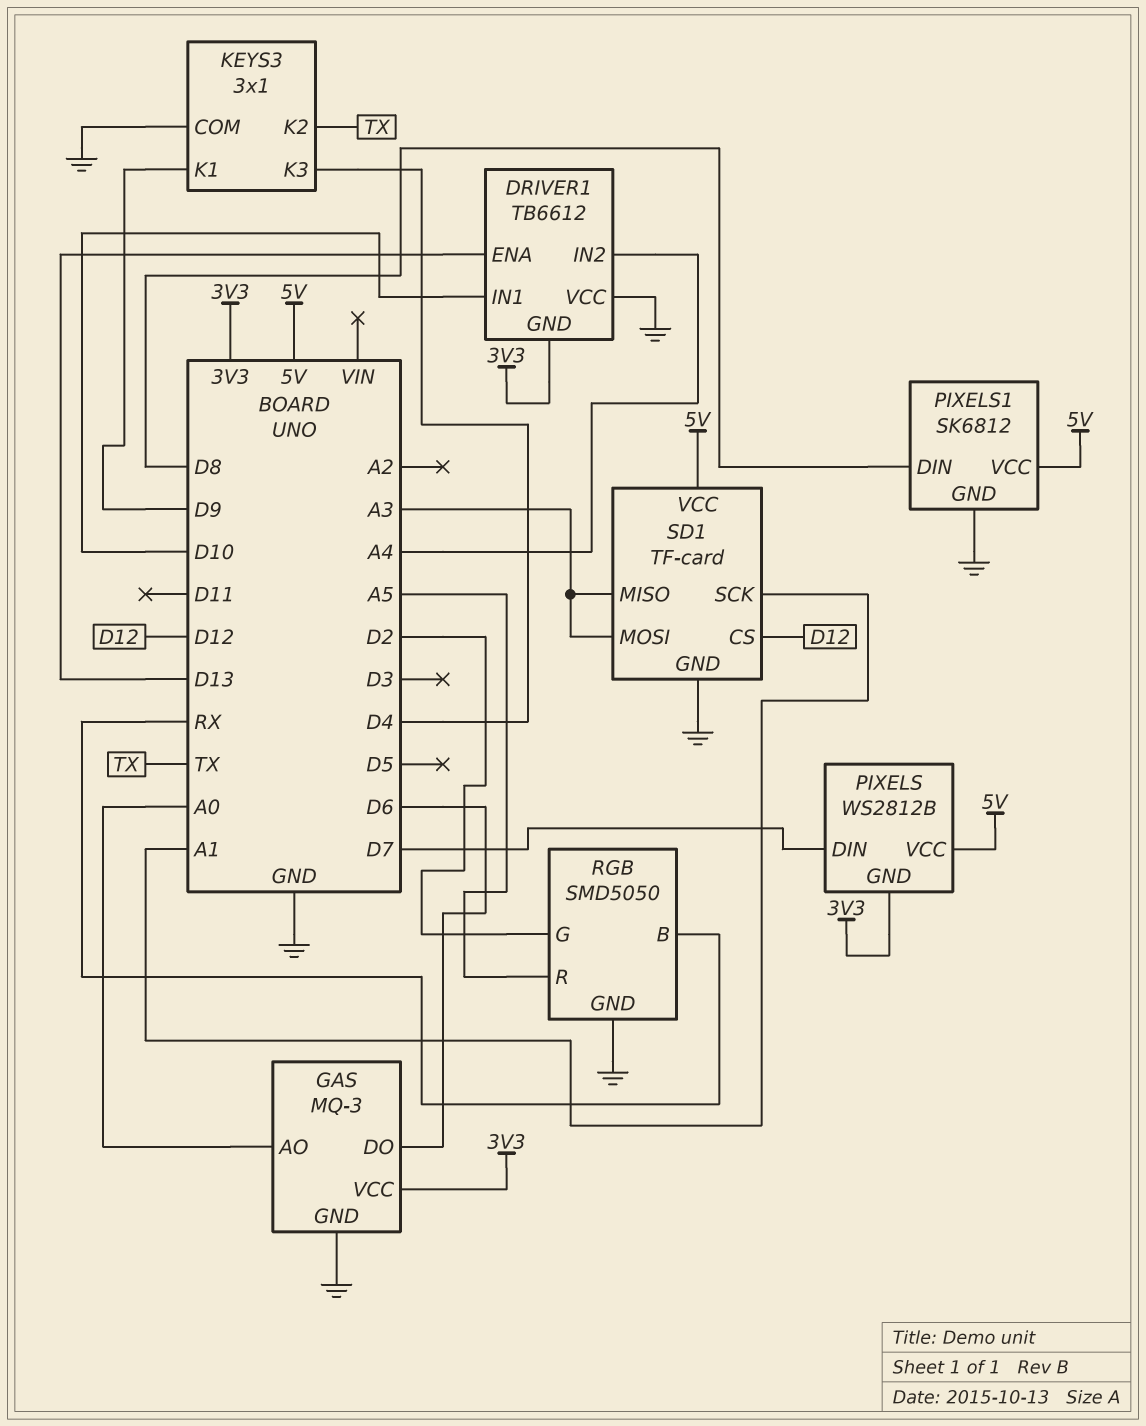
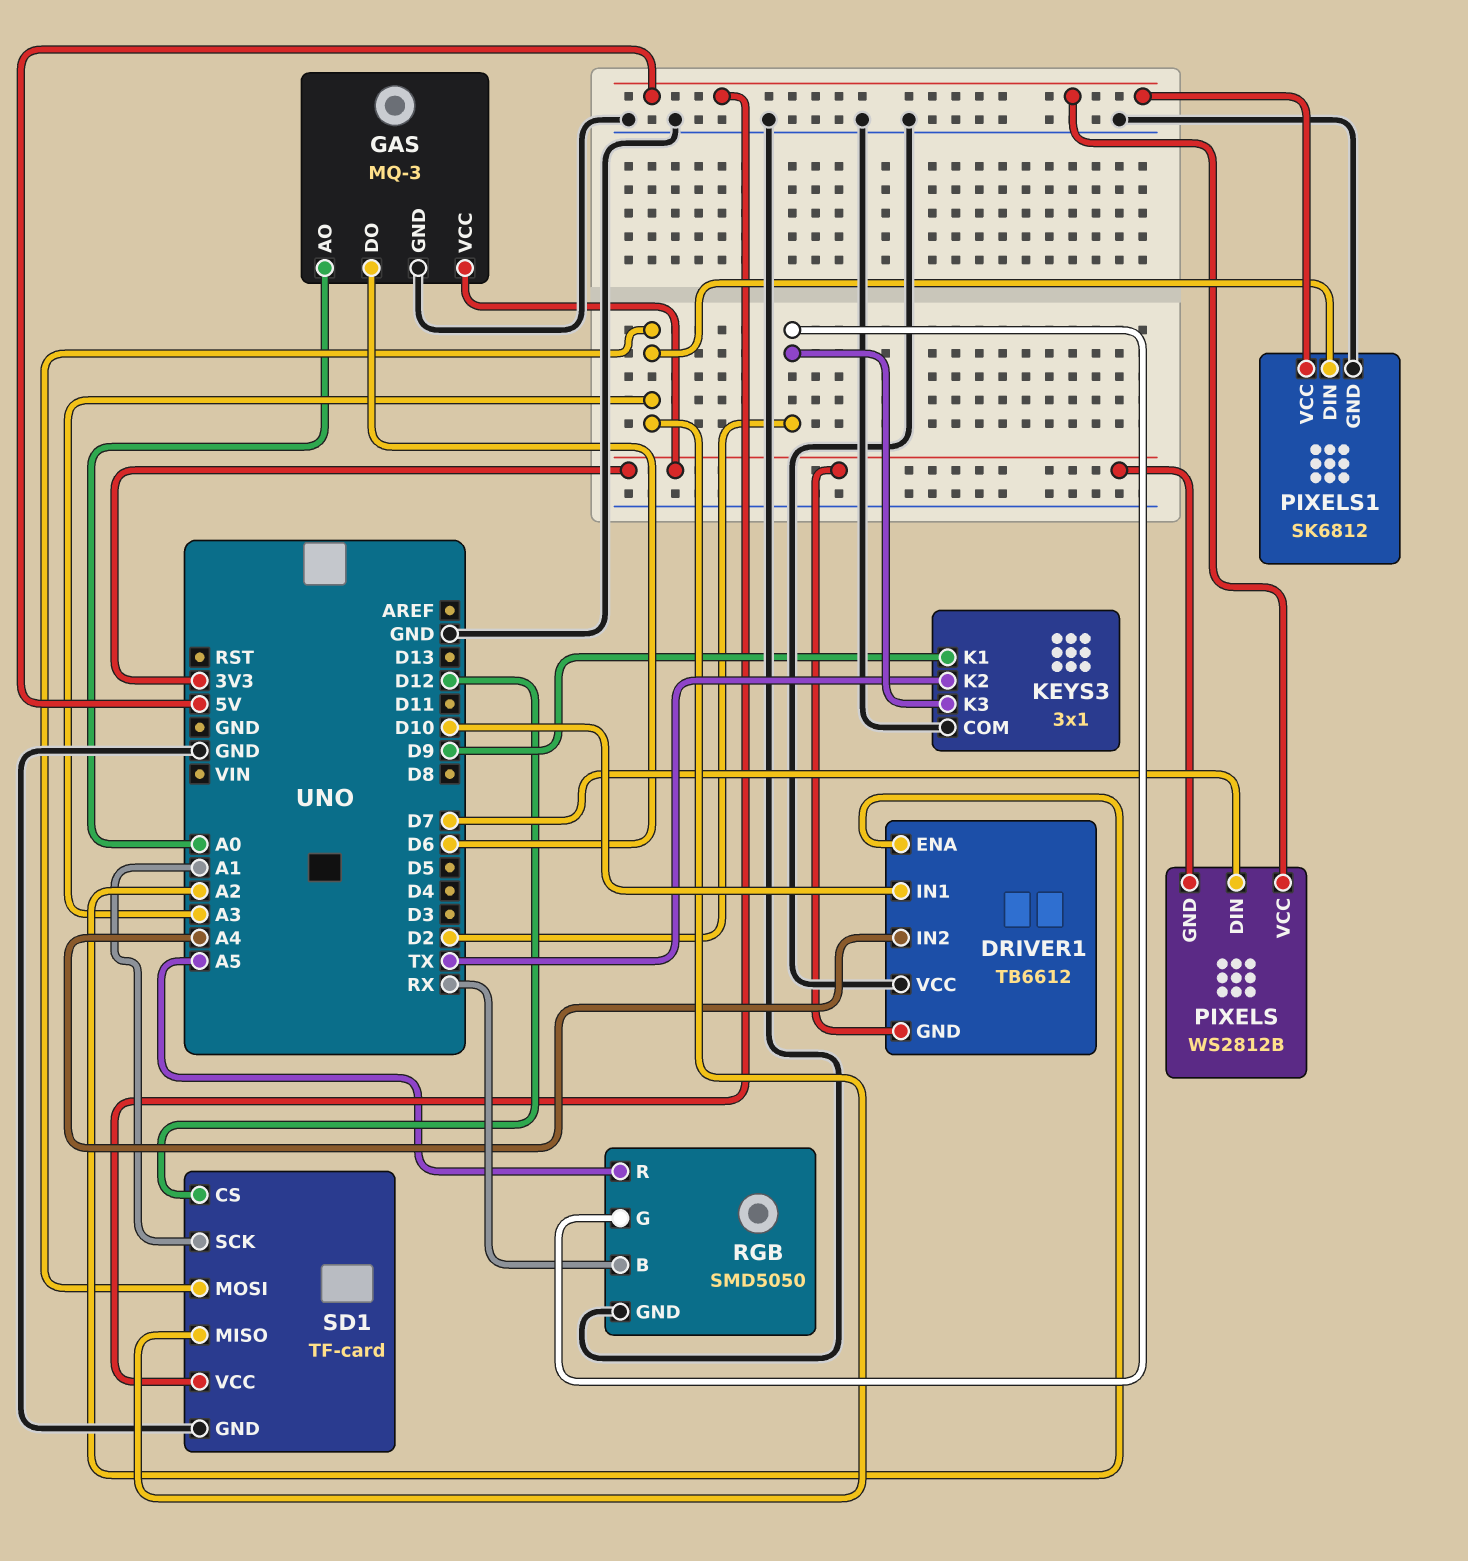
DRIVER1 pin ENA: D13 -> A2
KEYS3 pin K3: D4 -> D2
PIXELS1 pin DIN: D8 -> A3

